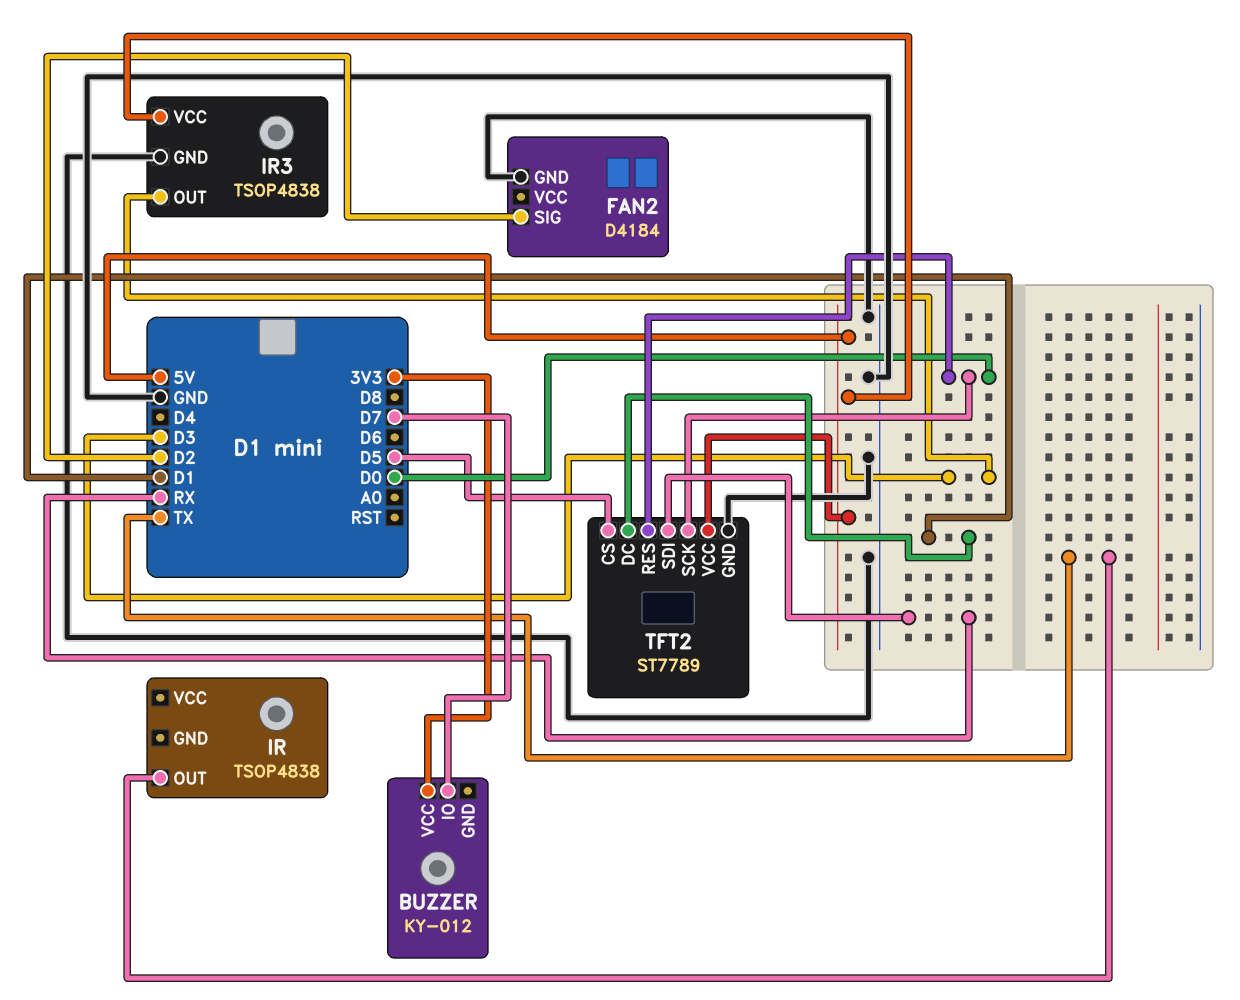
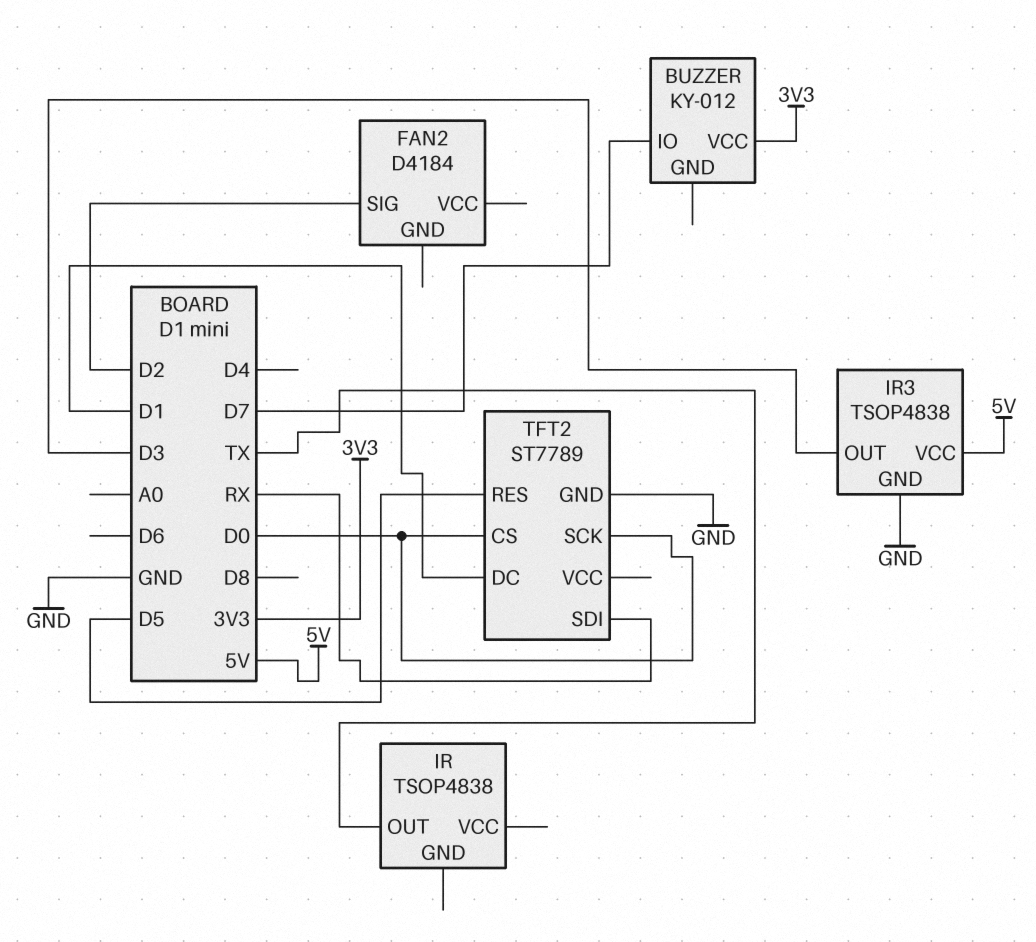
FAN2 pin GND: GND -> none
TFT2 pin CS: D5 -> D0
TFT2 pin RES: D0 -> D5
TFT2 pin VCC: 5V -> none

